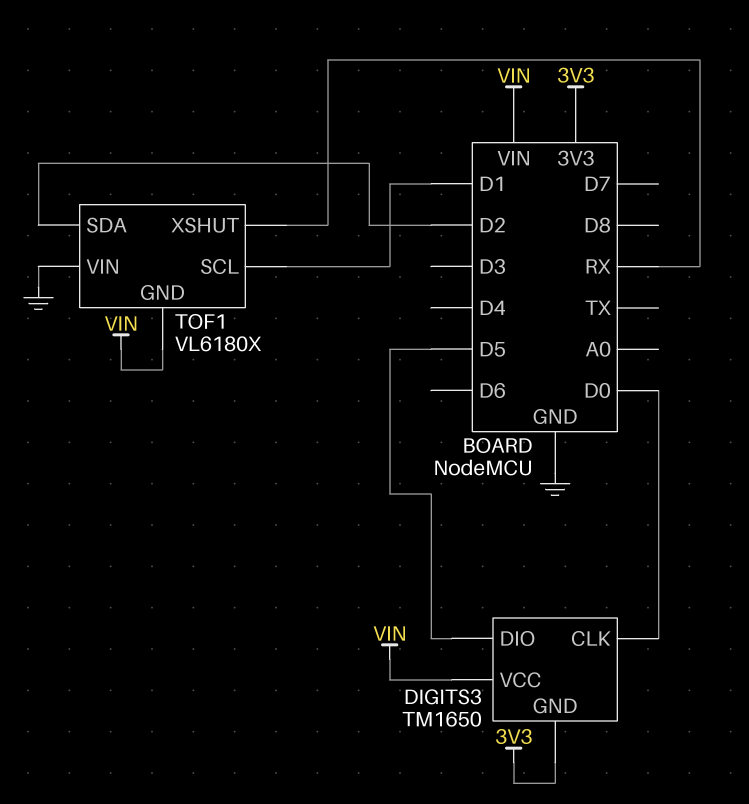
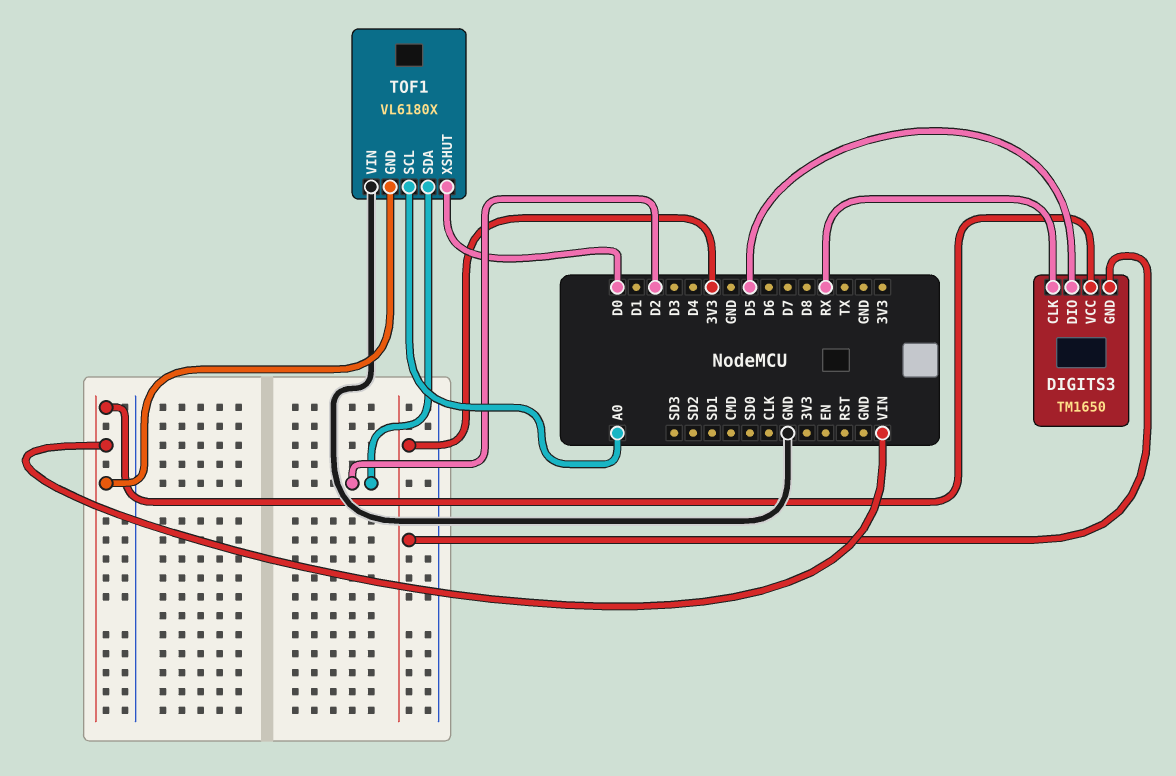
DIGITS3 pin CLK: D0 -> RX
TOF1 pin SCL: D1 -> A0
TOF1 pin XSHUT: RX -> D0

